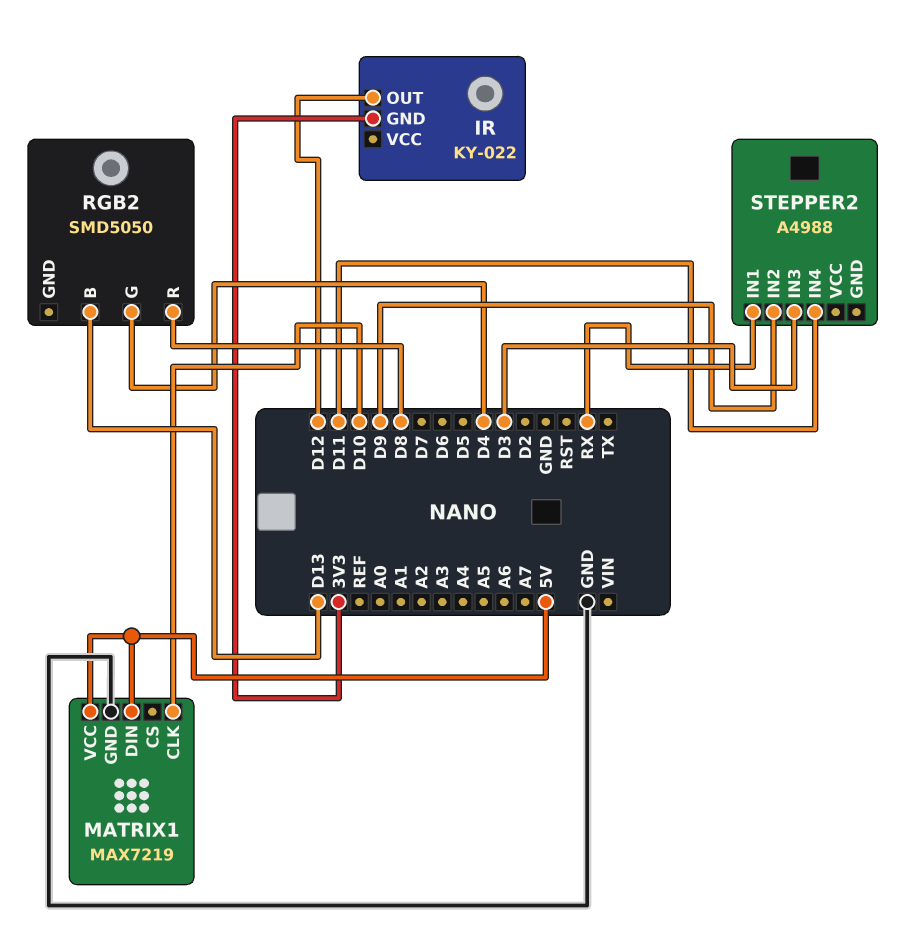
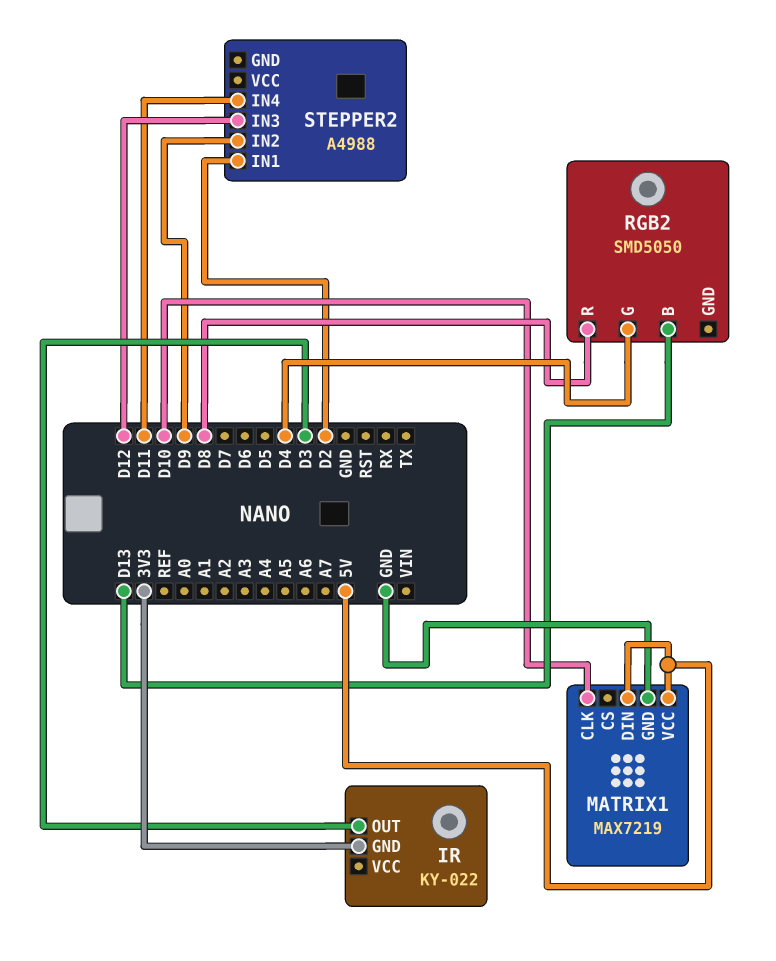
IR pin OUT: D12 -> D3
STEPPER2 pin IN1: RX -> D2
STEPPER2 pin IN3: D3 -> D12

